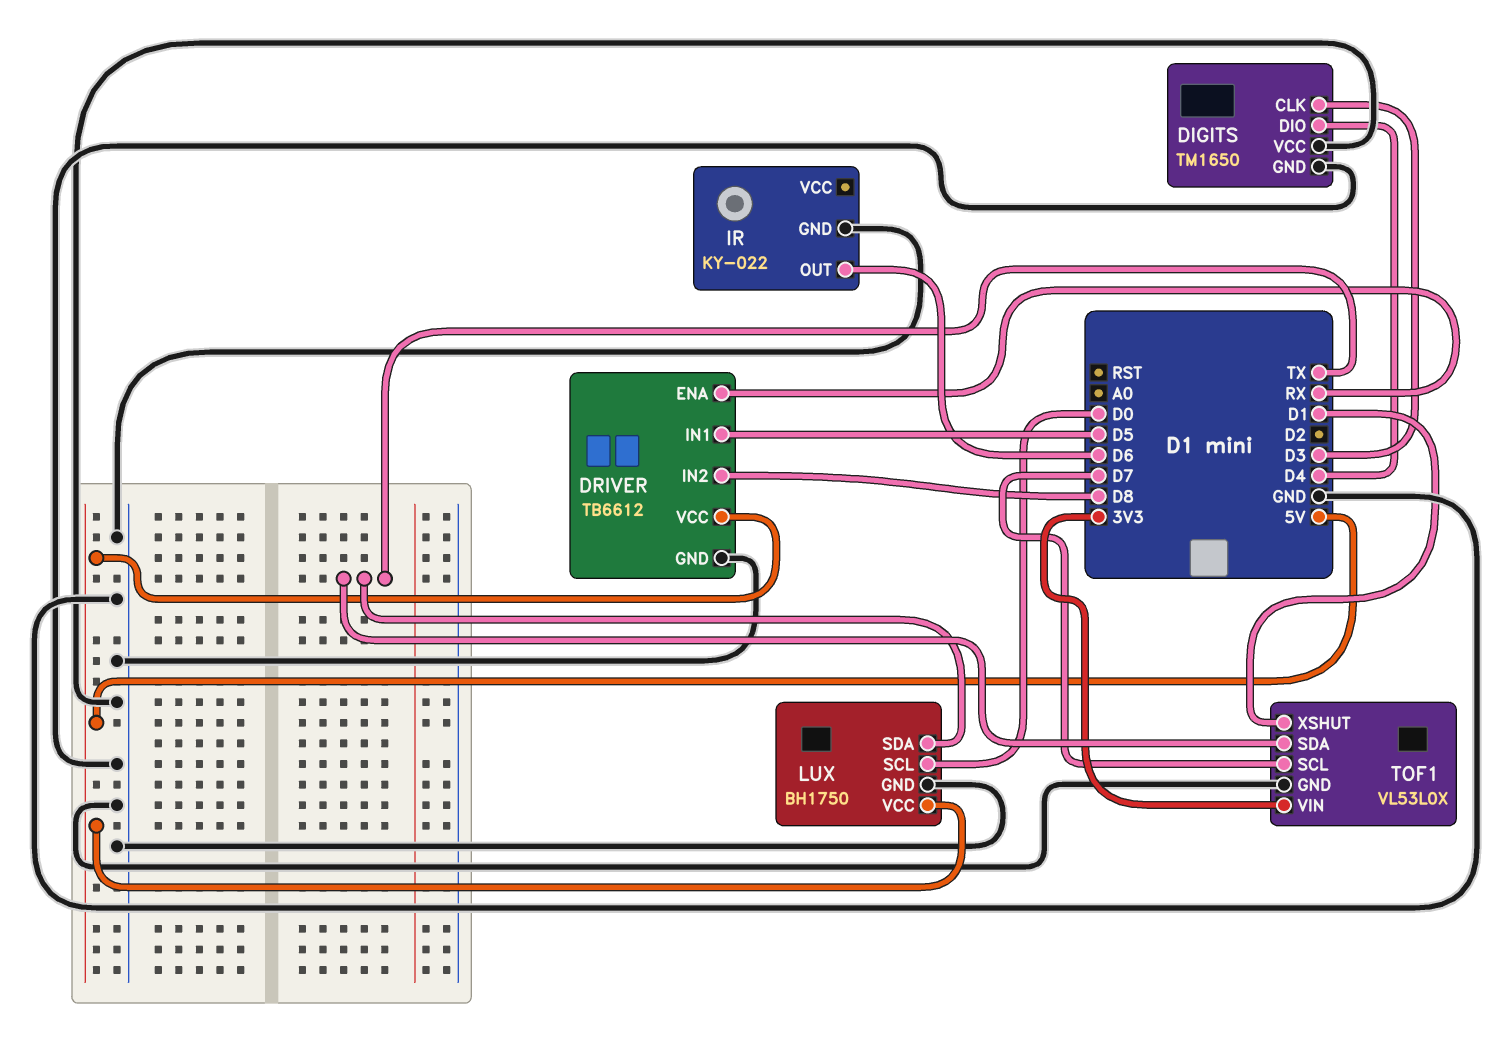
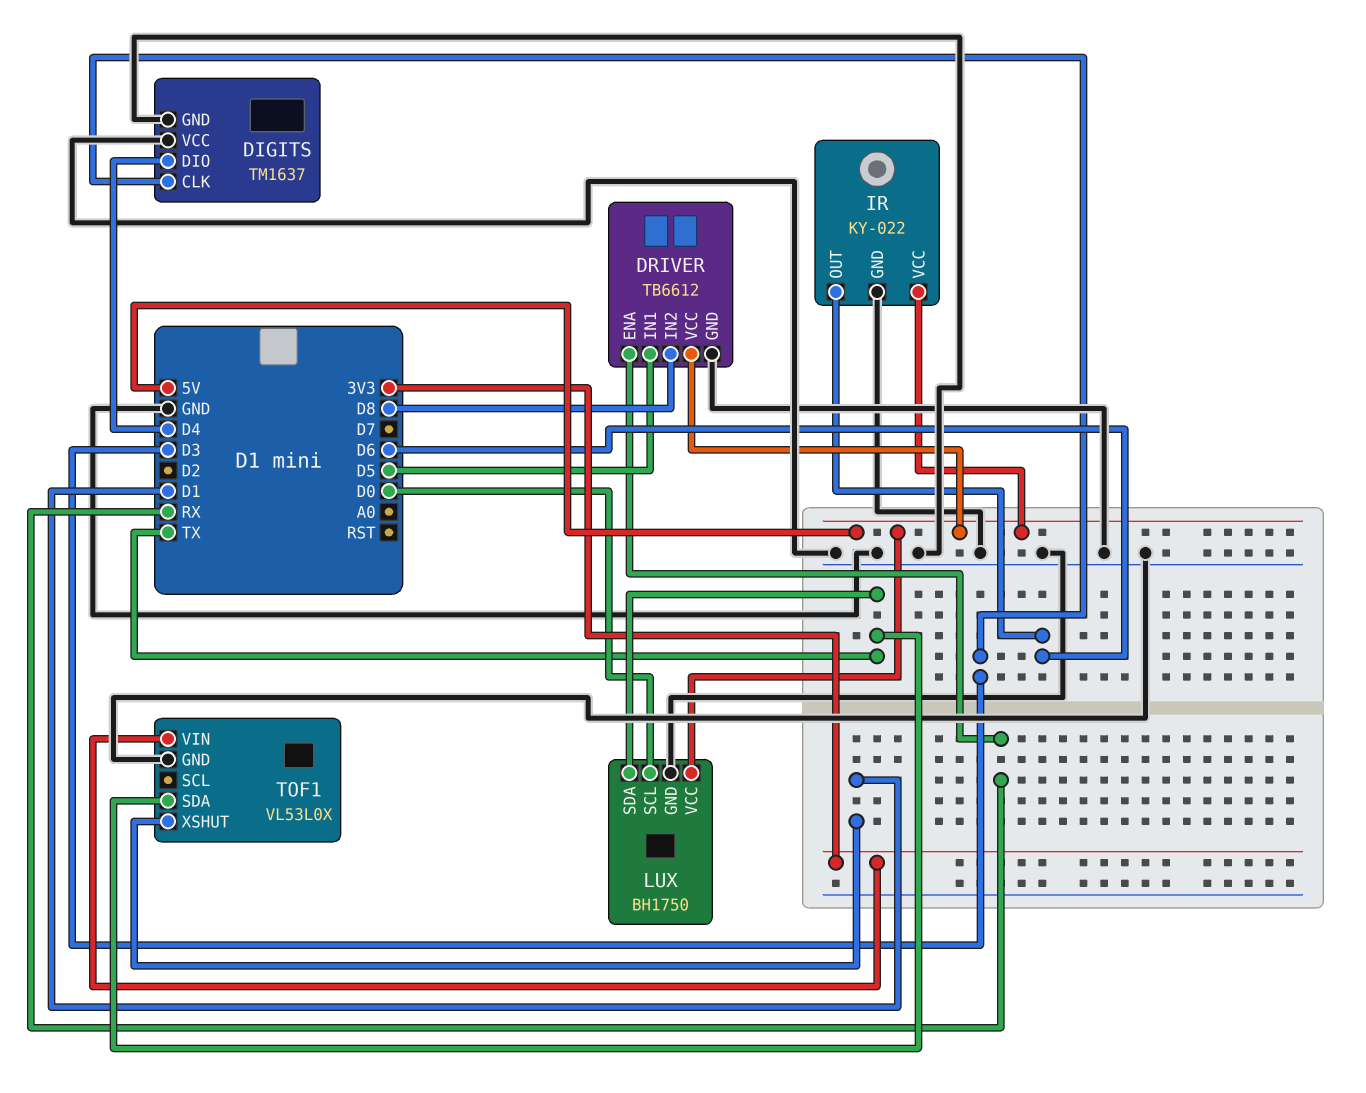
DIGITS: TM1650 -> TM1637
IR pin VCC: none -> 5V
TOF1 pin SCL: D7 -> none

